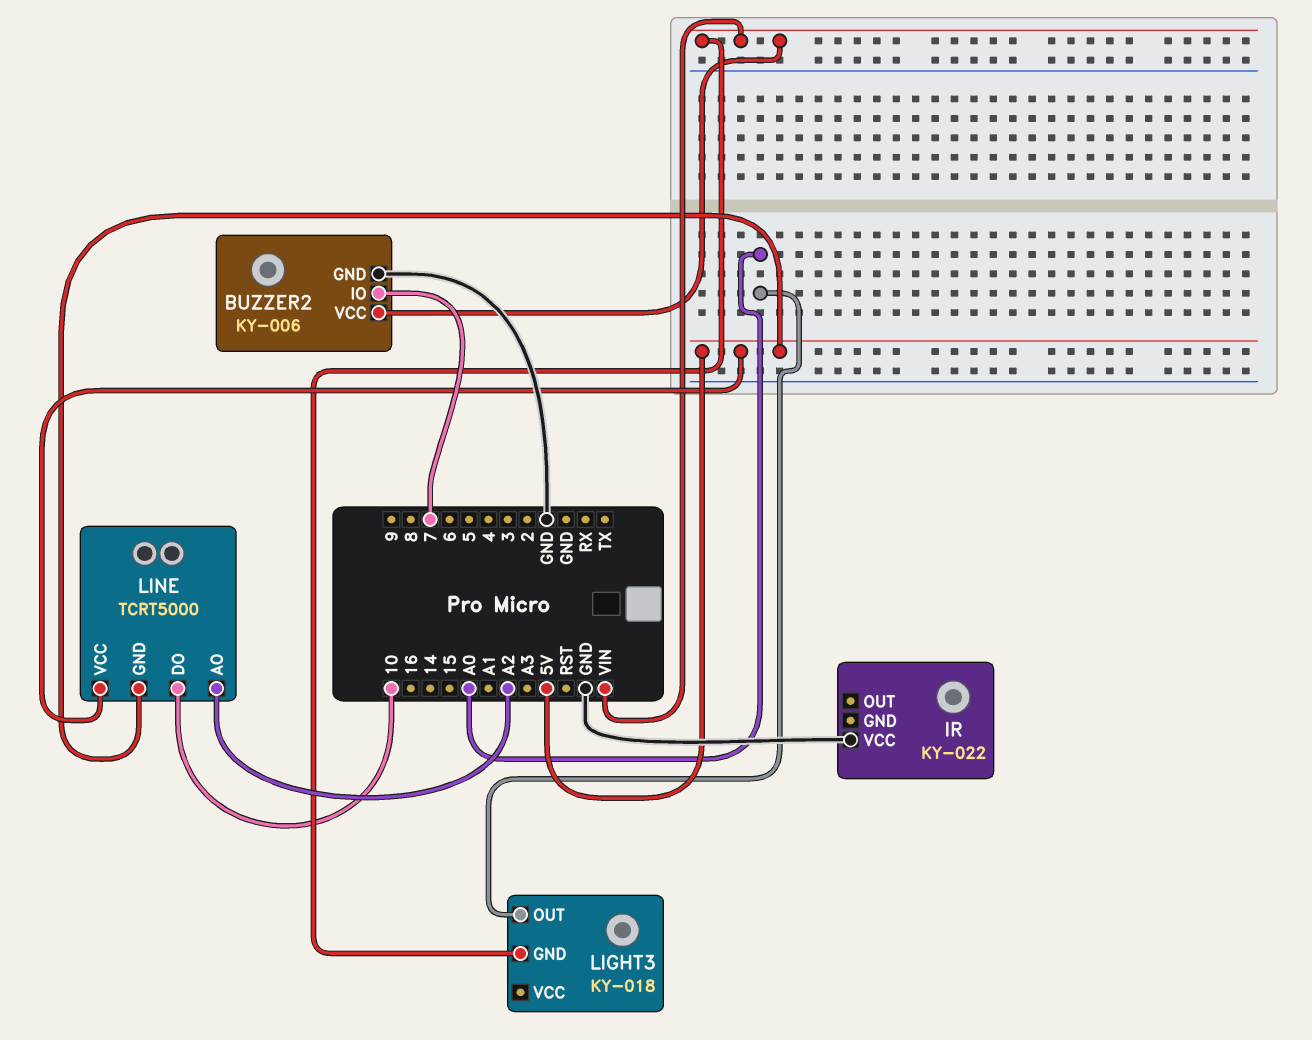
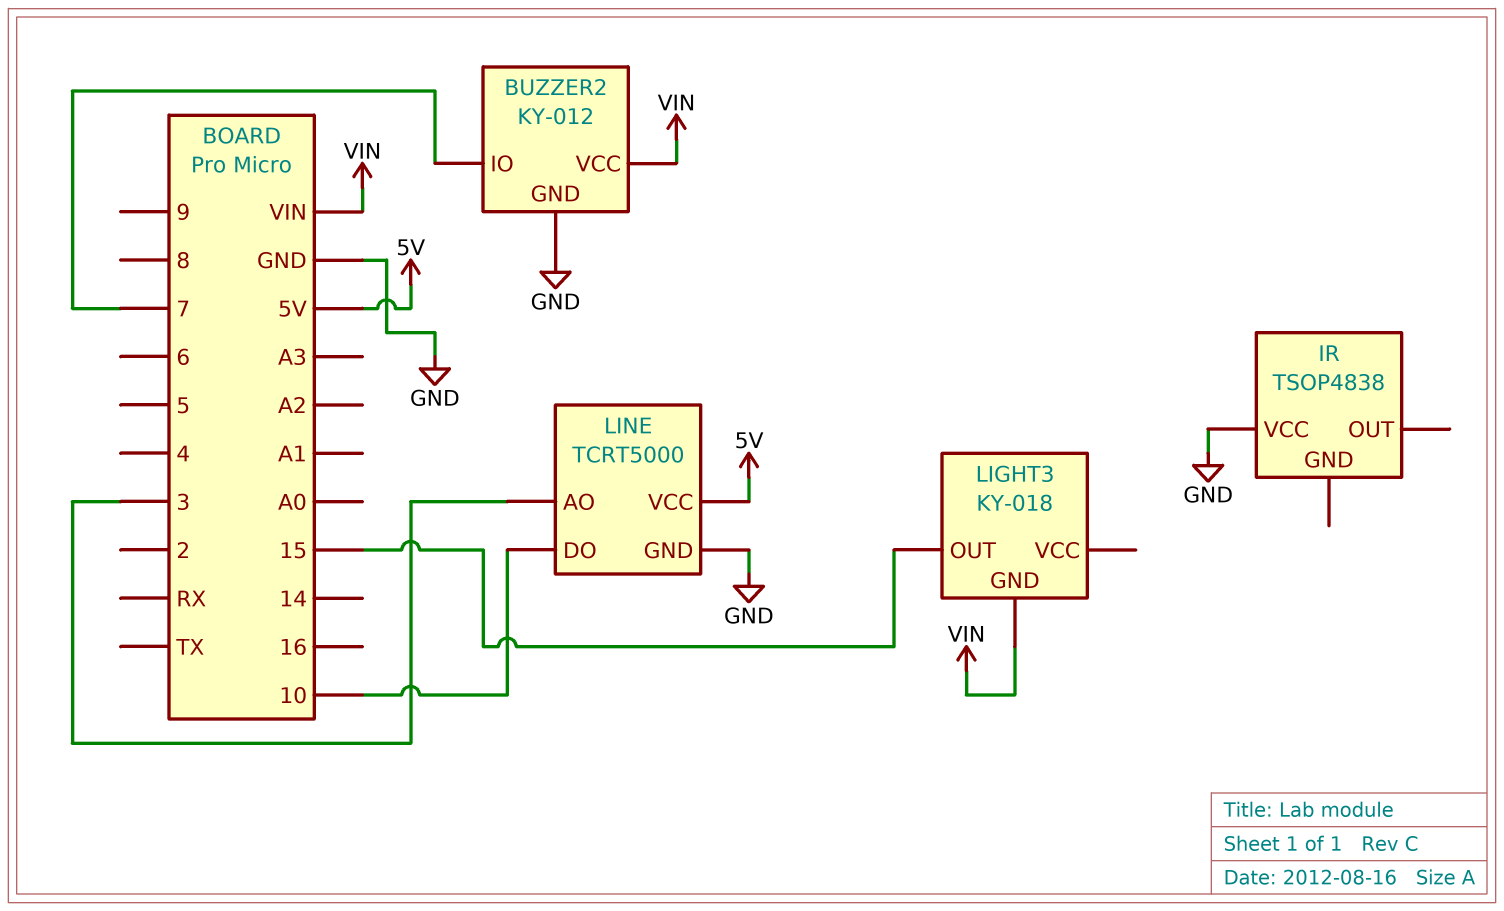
BUZZER2: KY-006 -> KY-012
IR: KY-022 -> TSOP4838
LIGHT3 pin OUT: A0 -> 15
LINE pin AO: A2 -> 3
LINE pin GND: 5V -> GND

